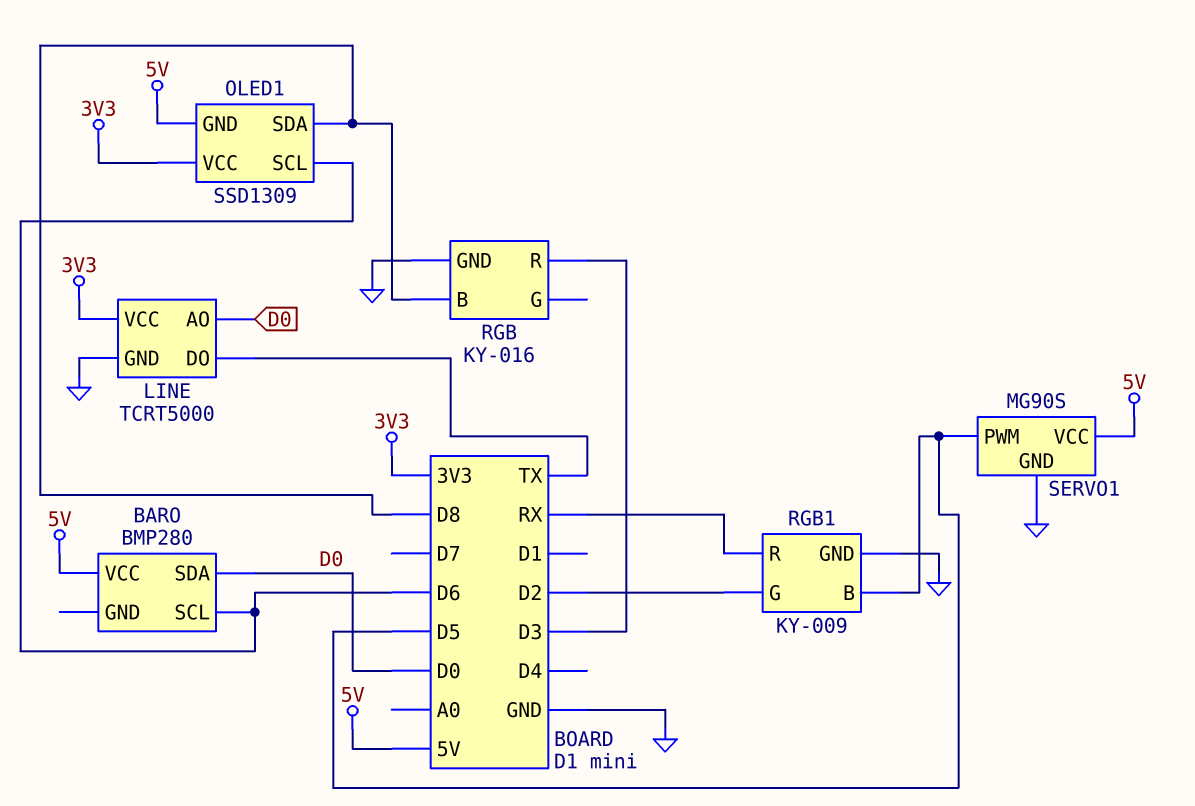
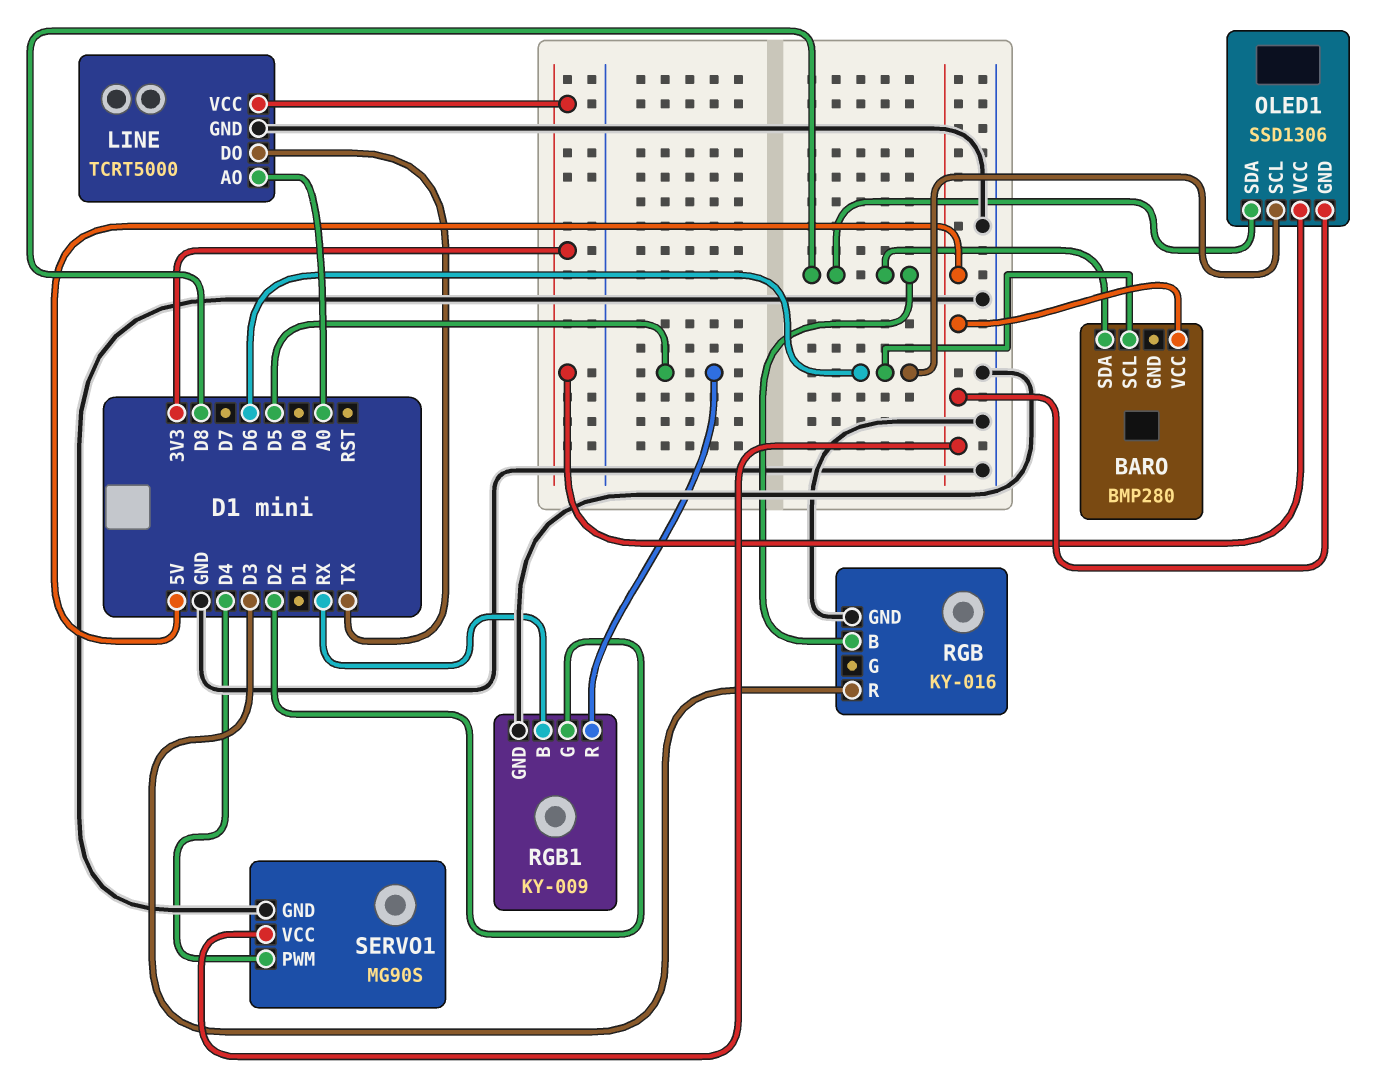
BARO pin SDA: D0 -> D8
LINE pin AO: D0 -> A0
OLED1: SSD1309 -> SSD1306
RGB1 pin B: D5 -> RX
RGB1 pin R: RX -> D5
SERVO1 pin PWM: D5 -> D4

